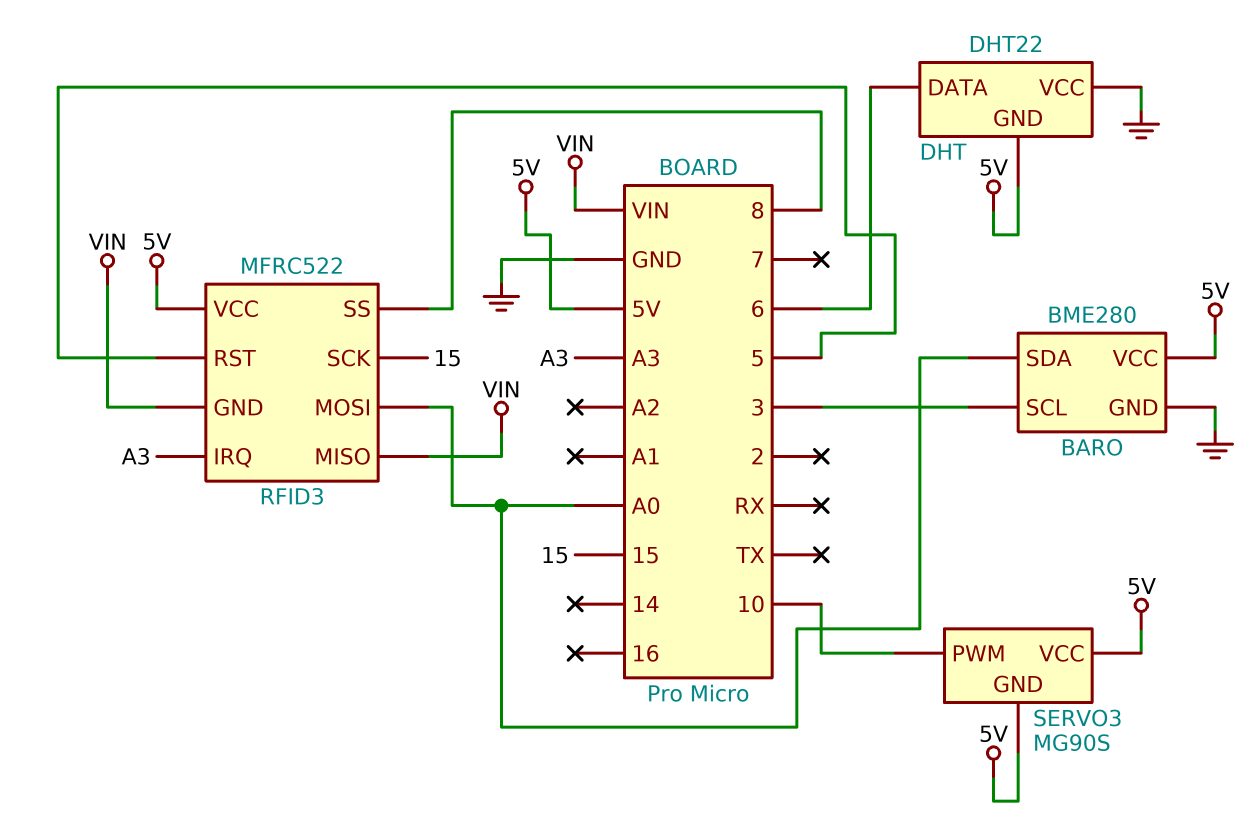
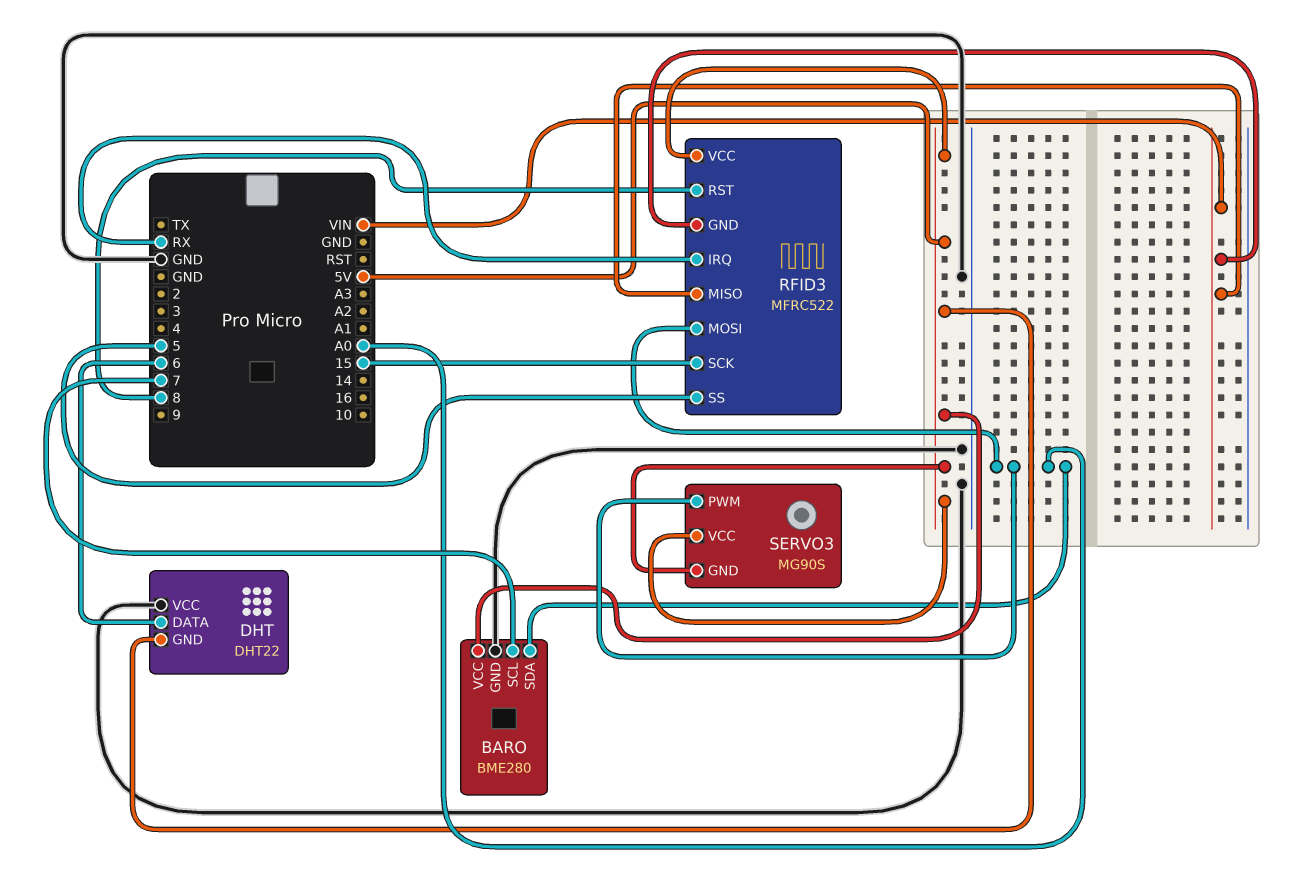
BARO pin SCL: 3 -> 7
RFID3 pin IRQ: A3 -> RX
RFID3 pin RST: 5 -> 8
RFID3 pin SS: 8 -> 5
SERVO3 pin PWM: 10 -> A0

